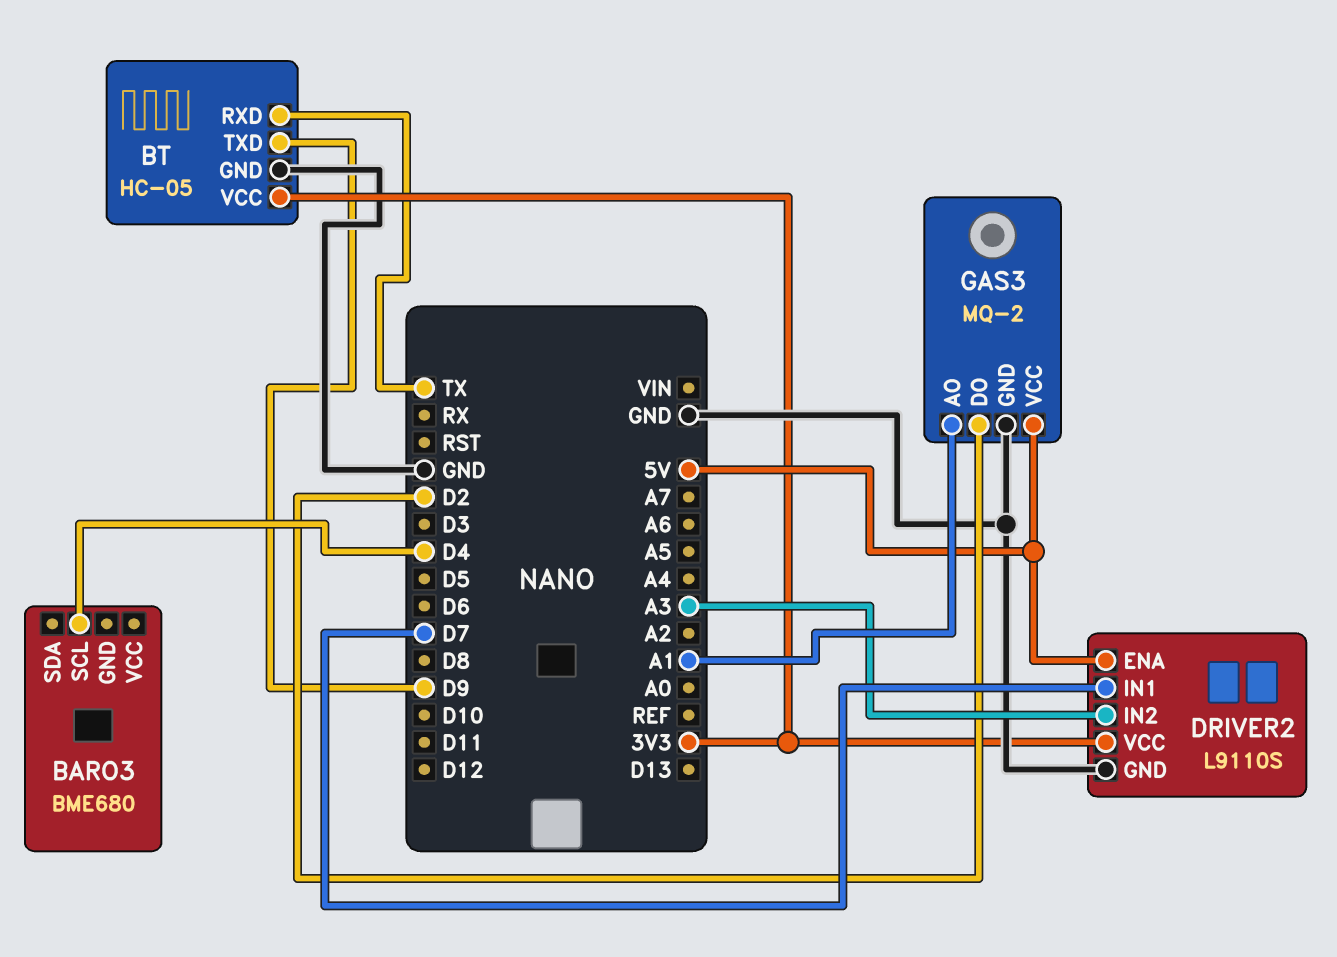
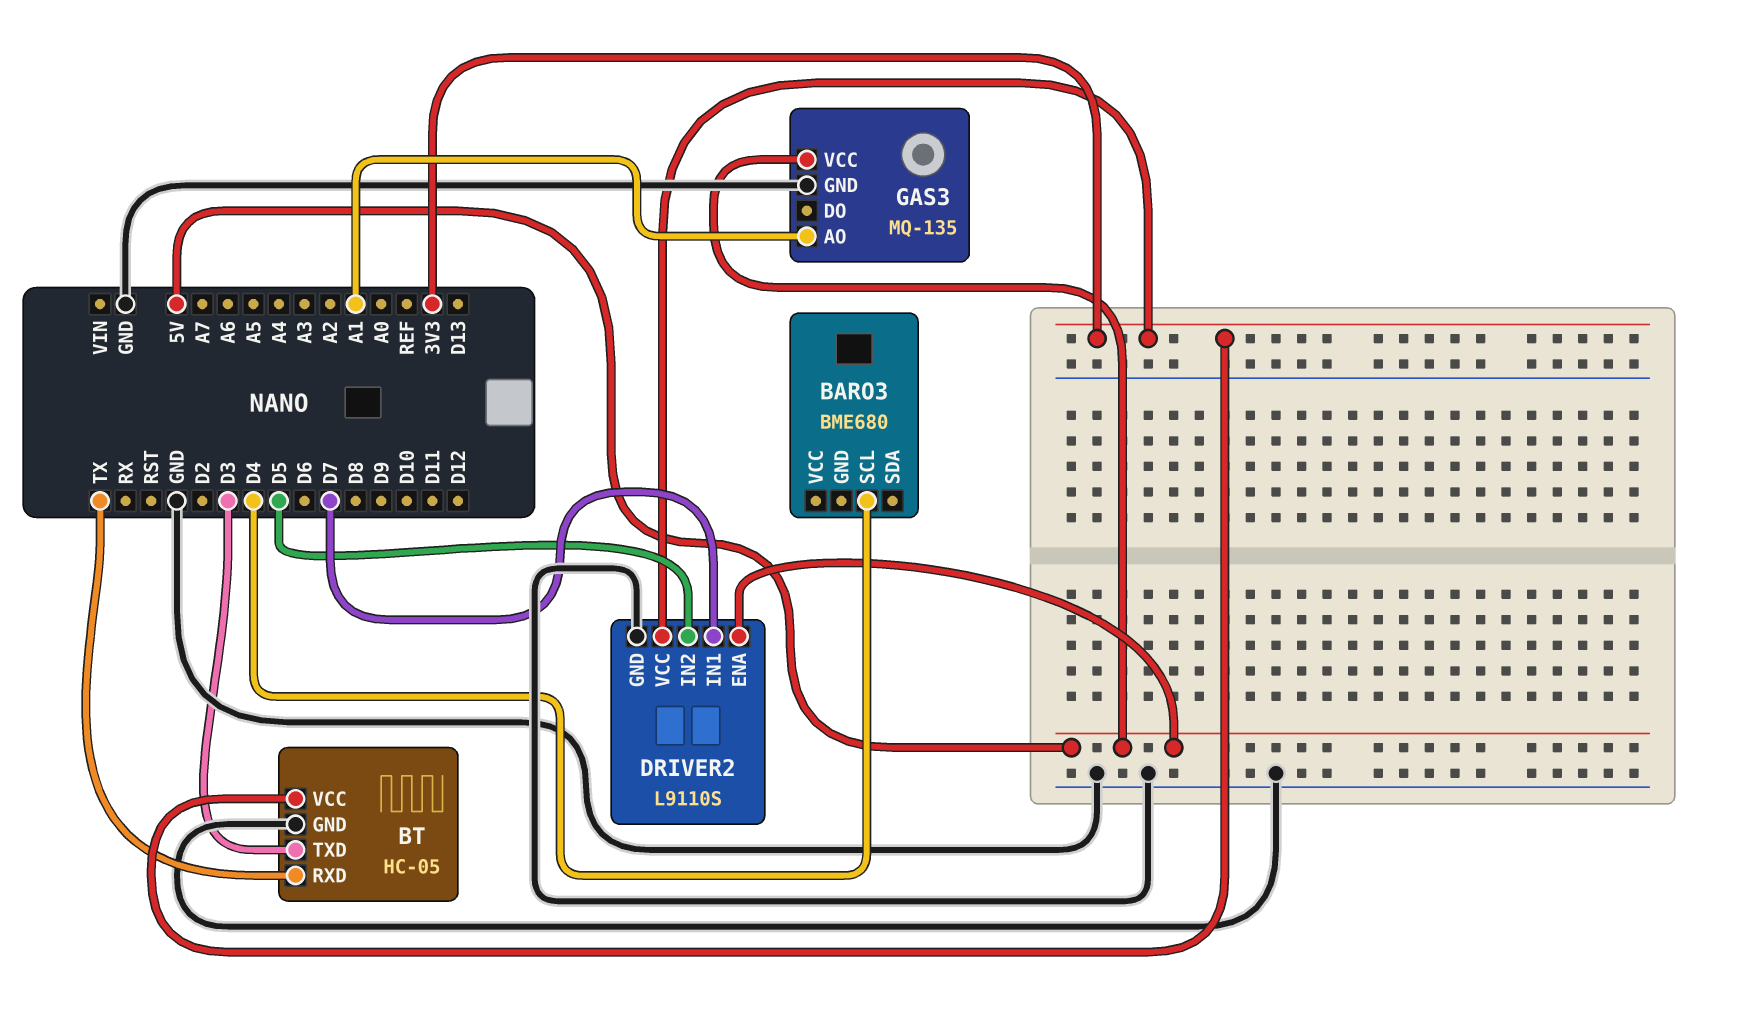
BT pin TXD: D9 -> D3
DRIVER2 pin IN2: A3 -> D5
GAS3: MQ-2 -> MQ-135
GAS3 pin DO: D2 -> none

